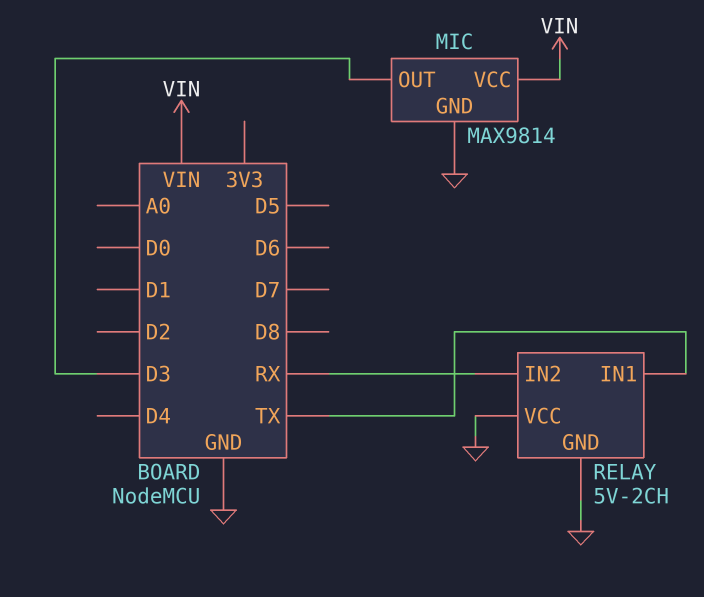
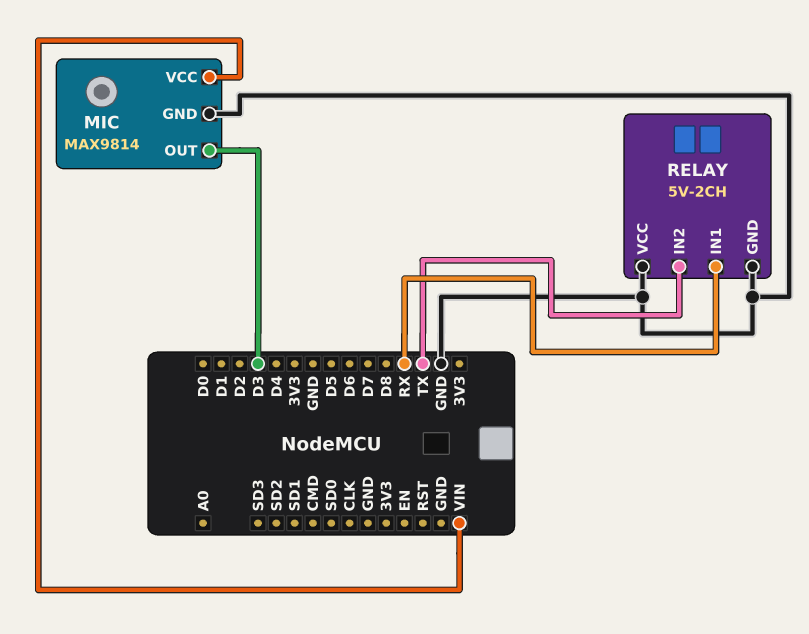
RELAY pin IN1: TX -> RX
RELAY pin IN2: RX -> TX

